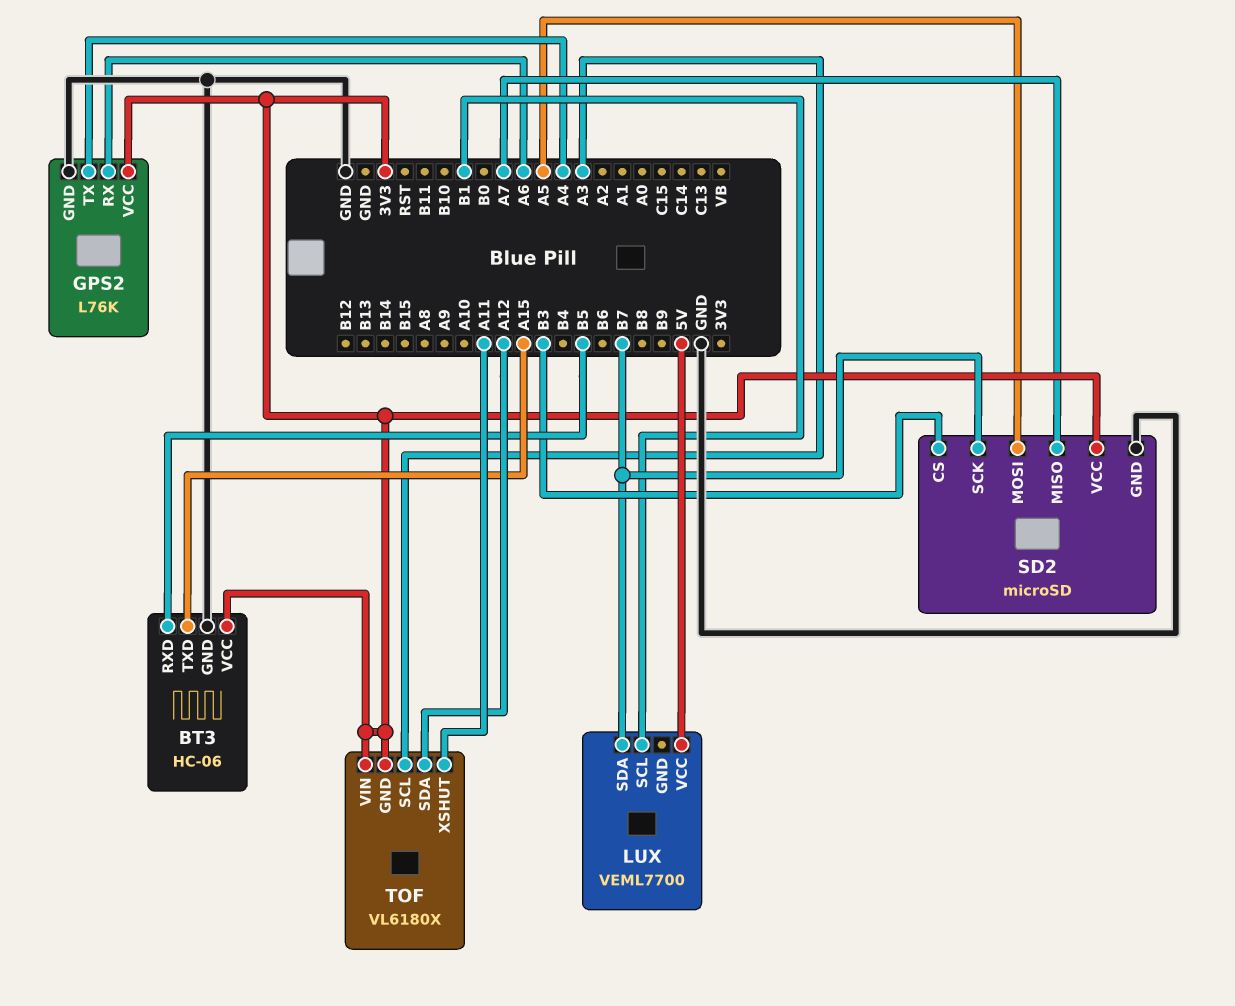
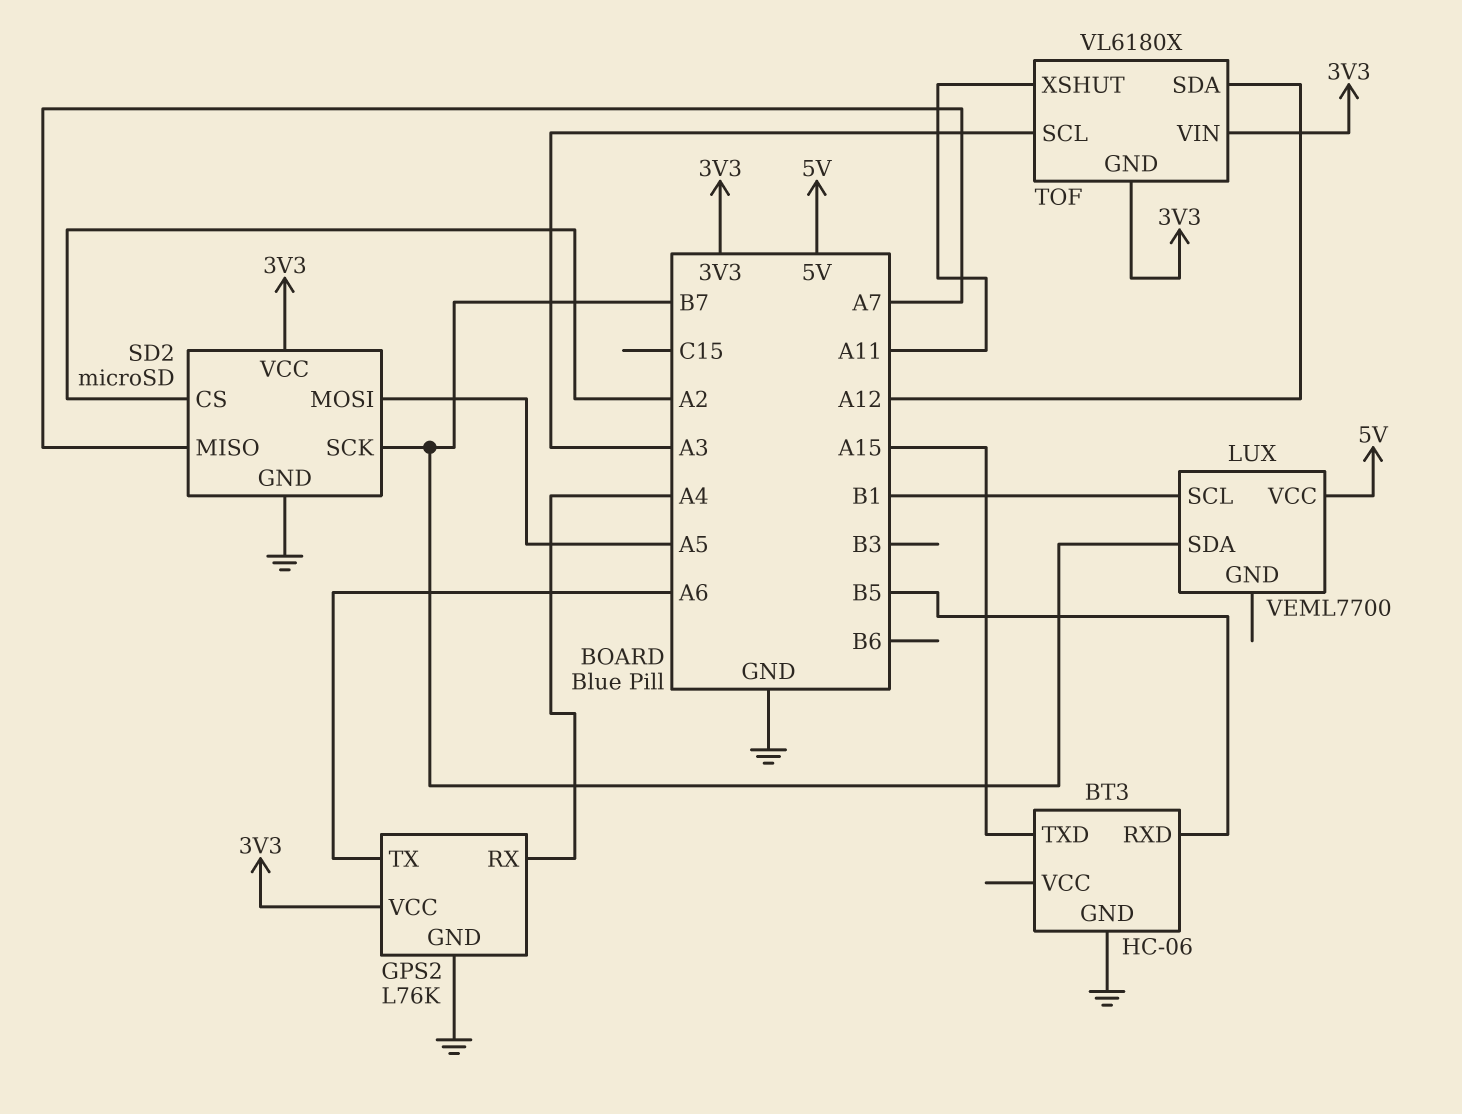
BT3 pin VCC: 3V3 -> none
GPS2 pin RX: A6 -> A4
GPS2 pin TX: A4 -> A6
SD2 pin CS: B3 -> A2

